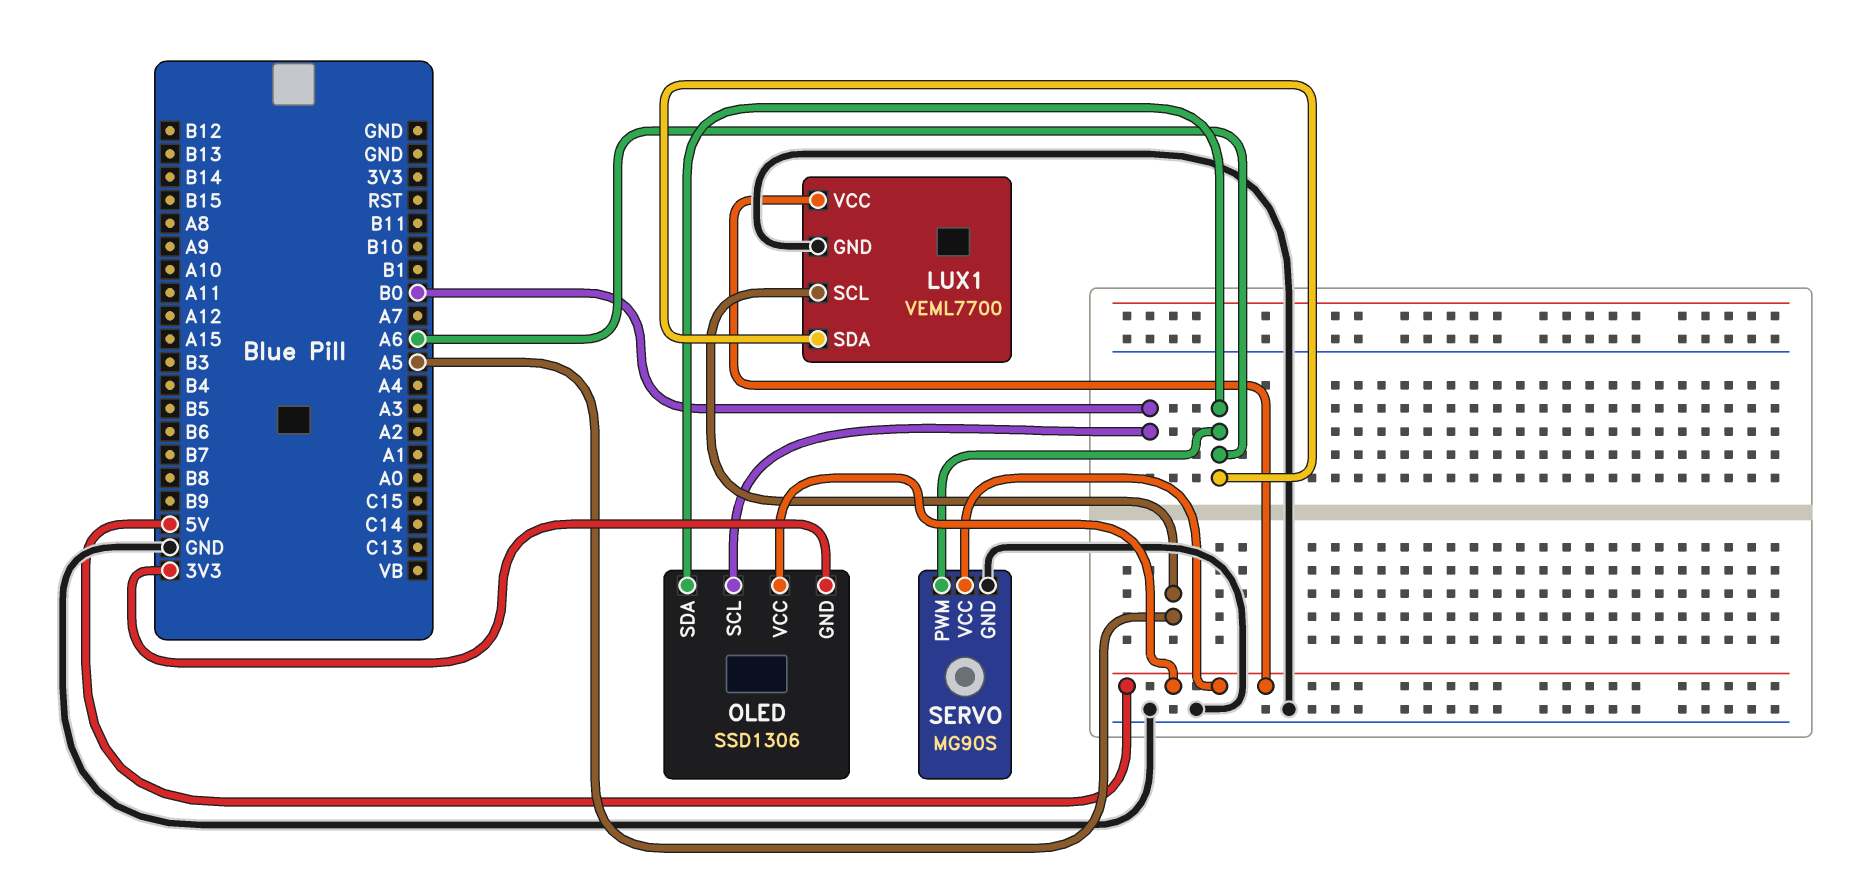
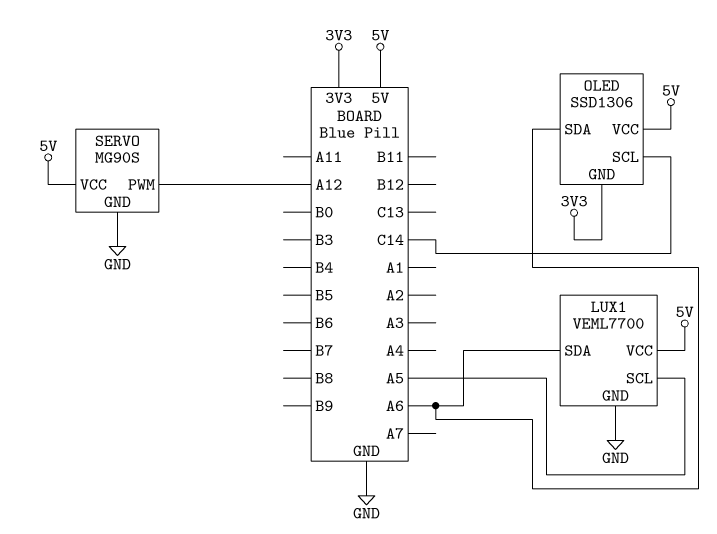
OLED pin SCL: B0 -> C14
SERVO pin PWM: A6 -> A12

